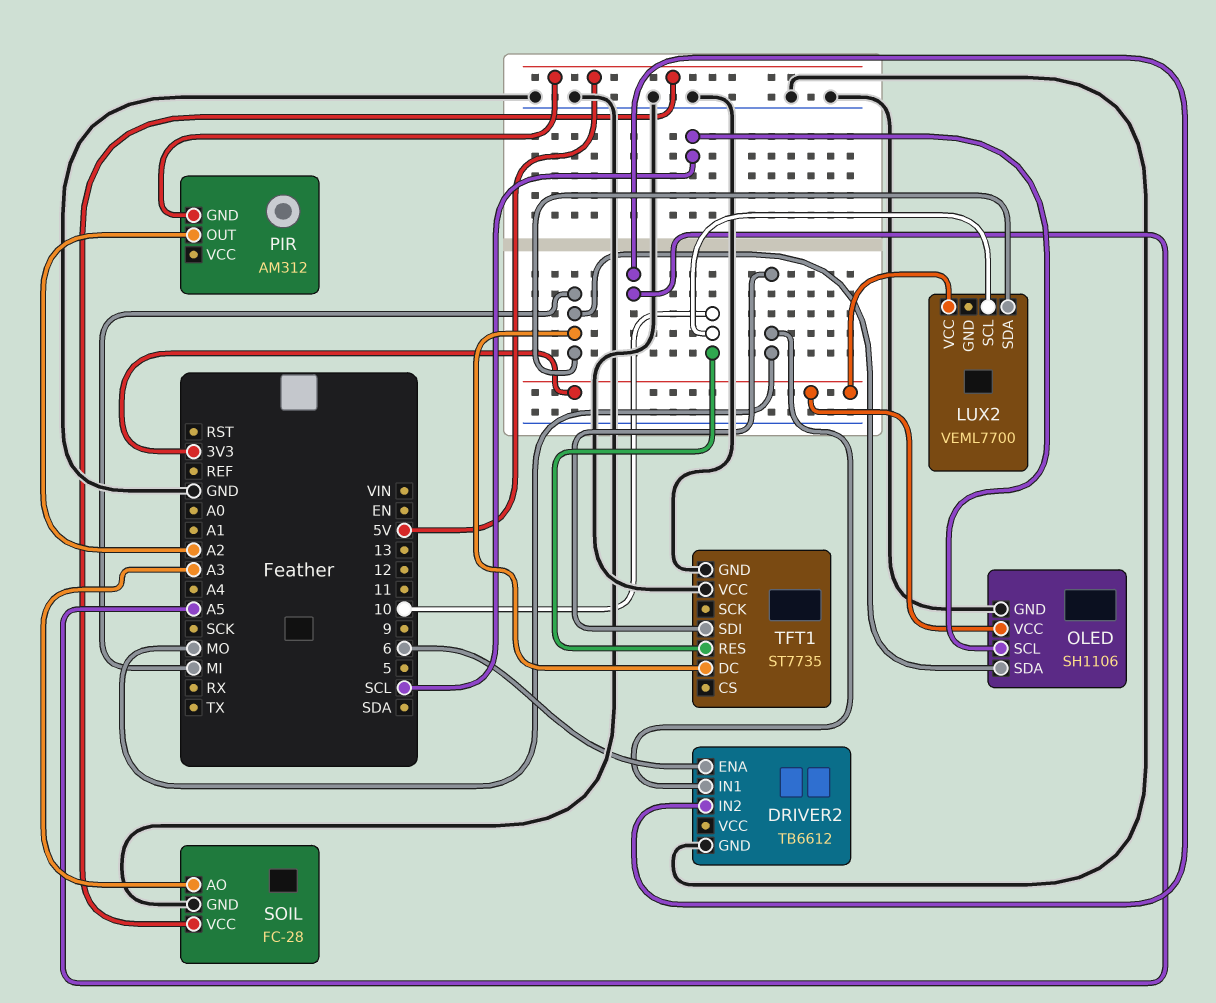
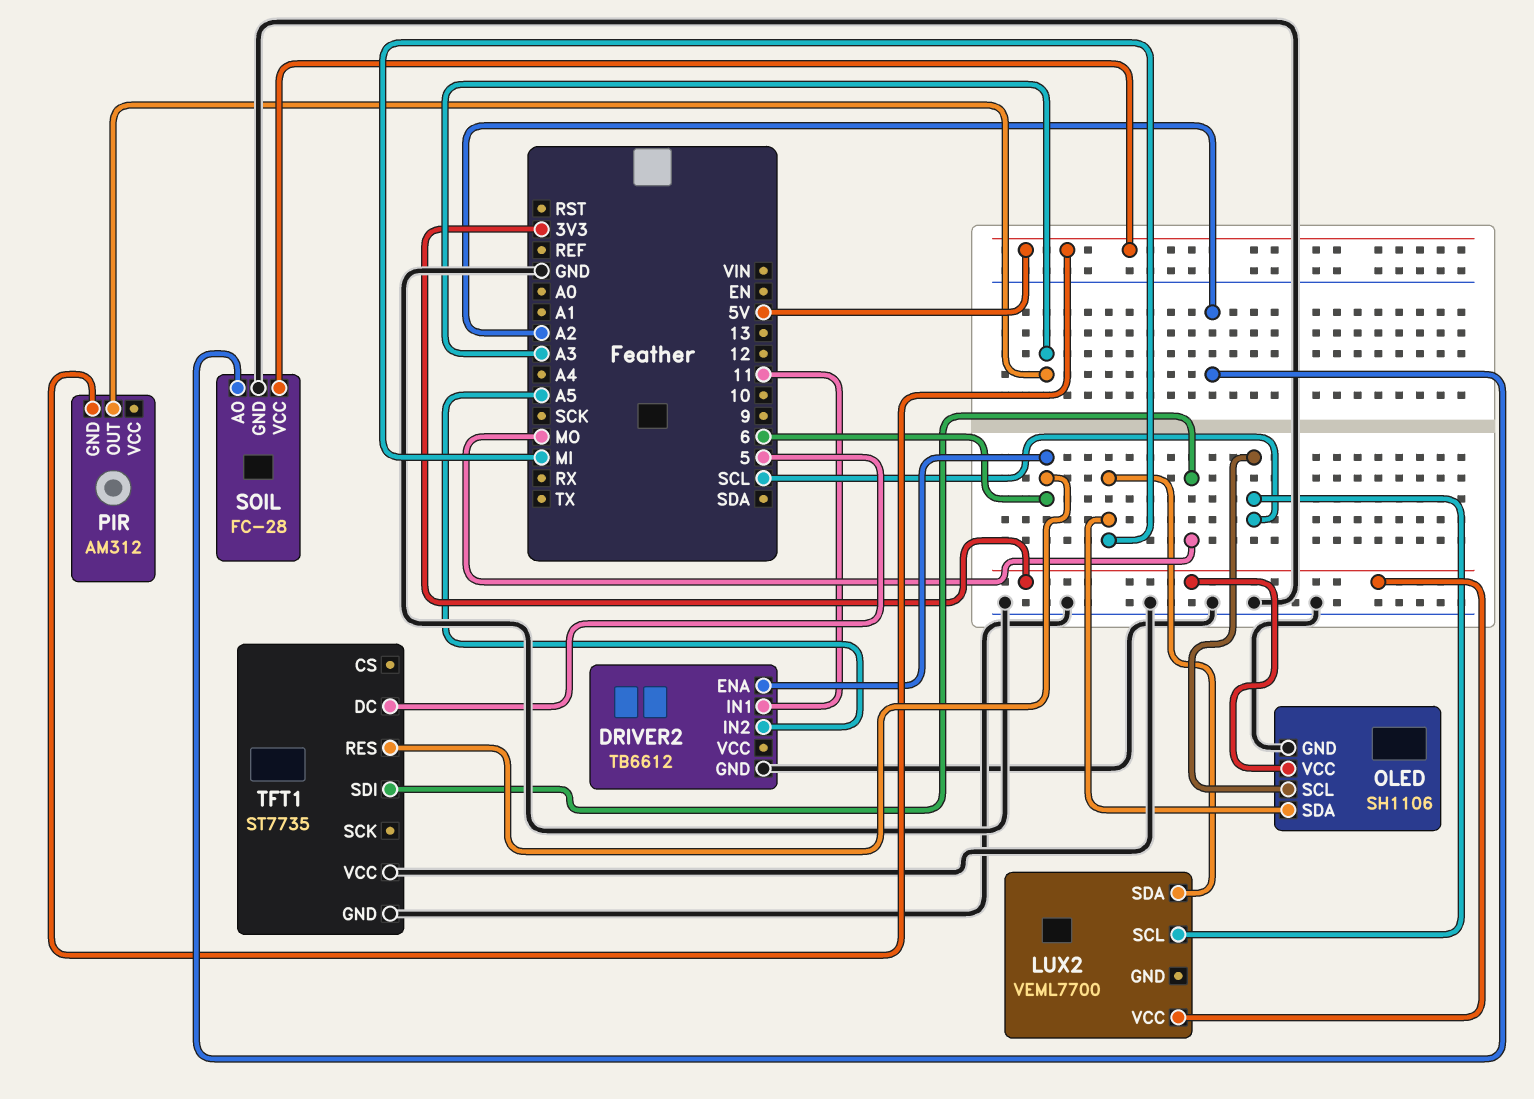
DRIVER2 pin IN1: MO -> 11
LUX2 pin SCL: 10 -> SCL
PIR pin OUT: A2 -> A3
SOIL pin AO: A3 -> A2
TFT1 pin DC: MI -> 5
TFT1 pin RES: 10 -> 6

